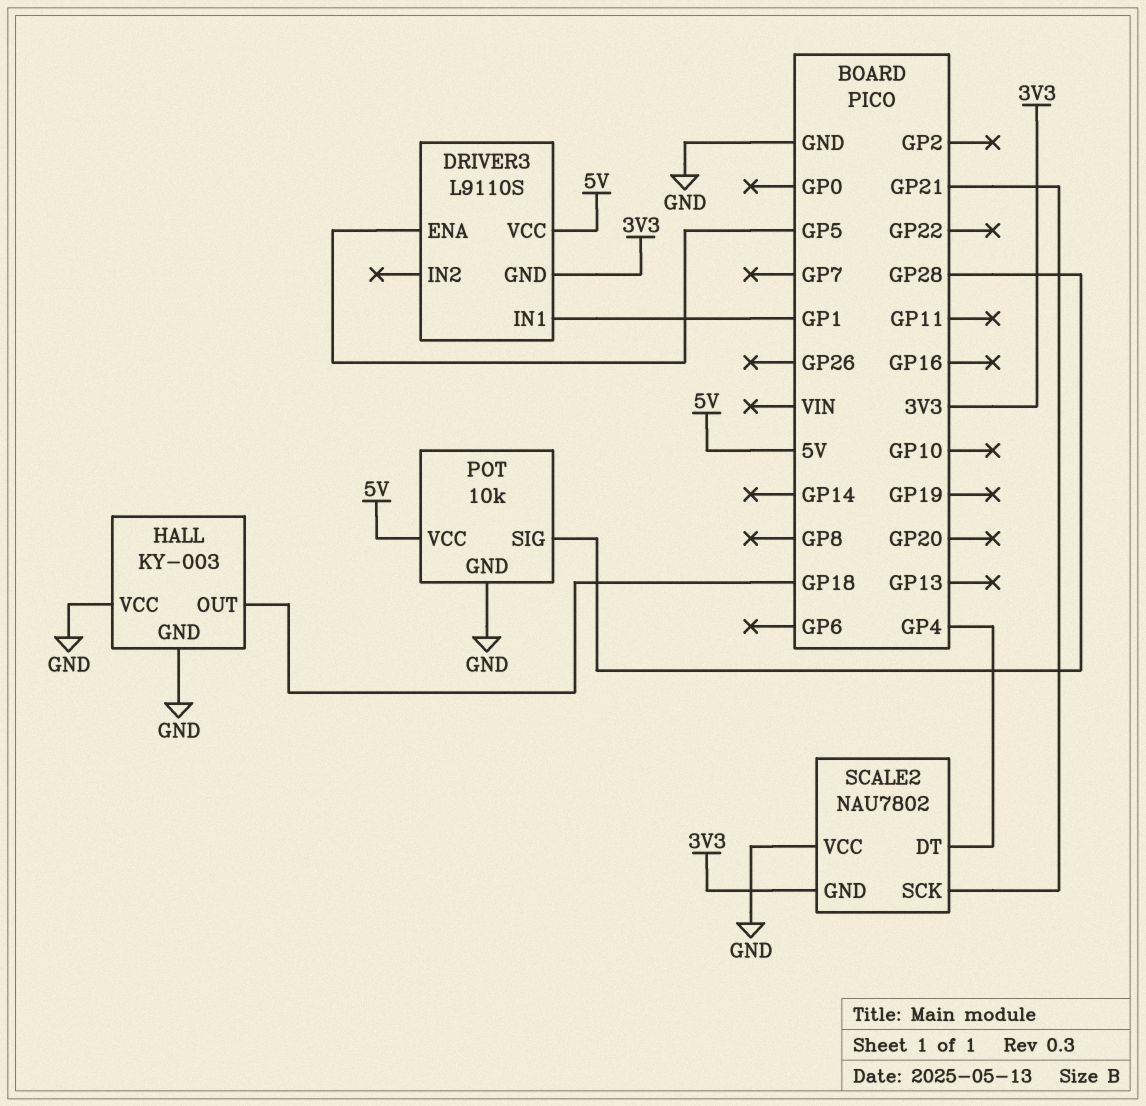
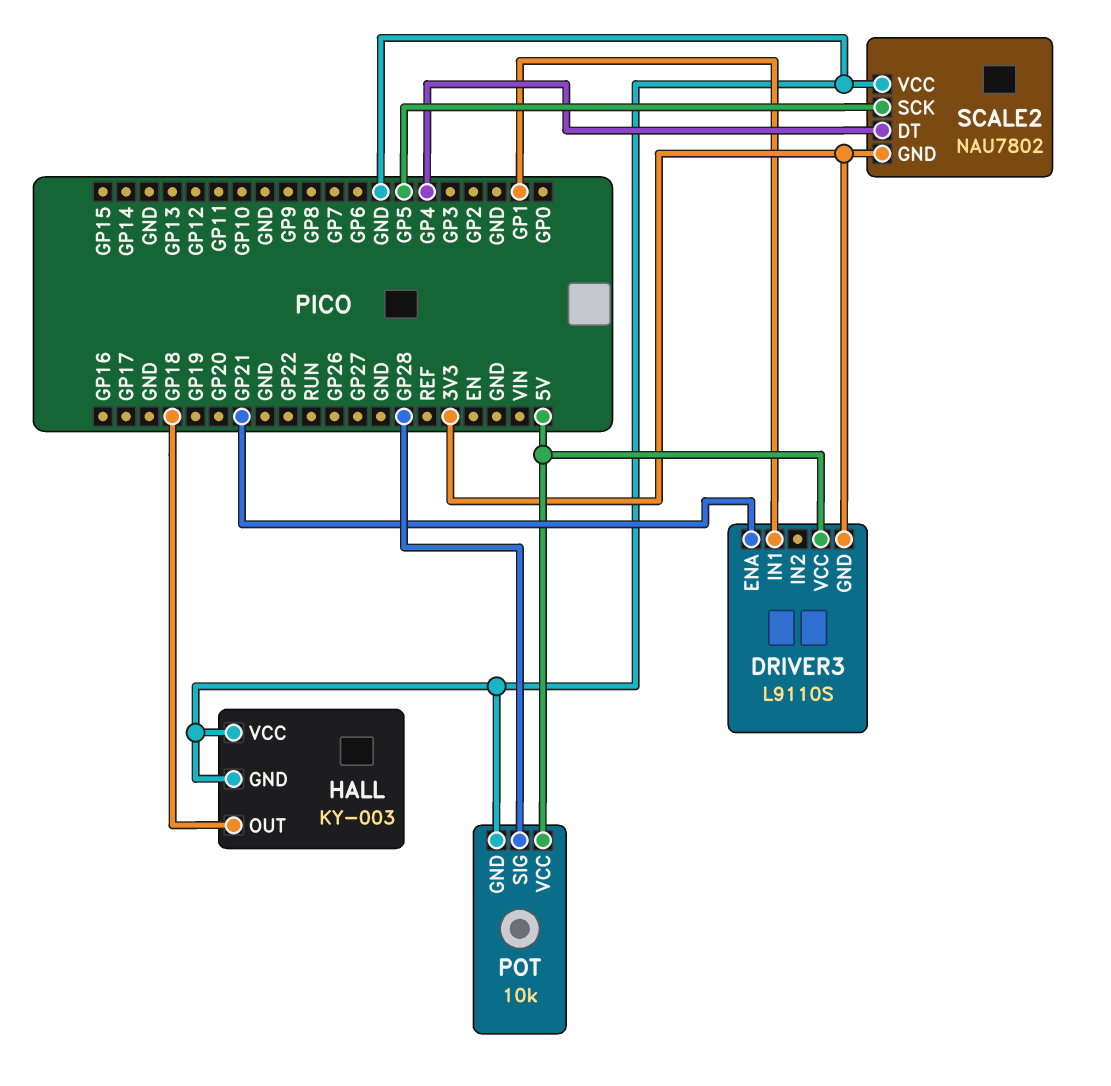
DRIVER3 pin ENA: GP5 -> GP21
SCALE2 pin SCK: GP21 -> GP5

